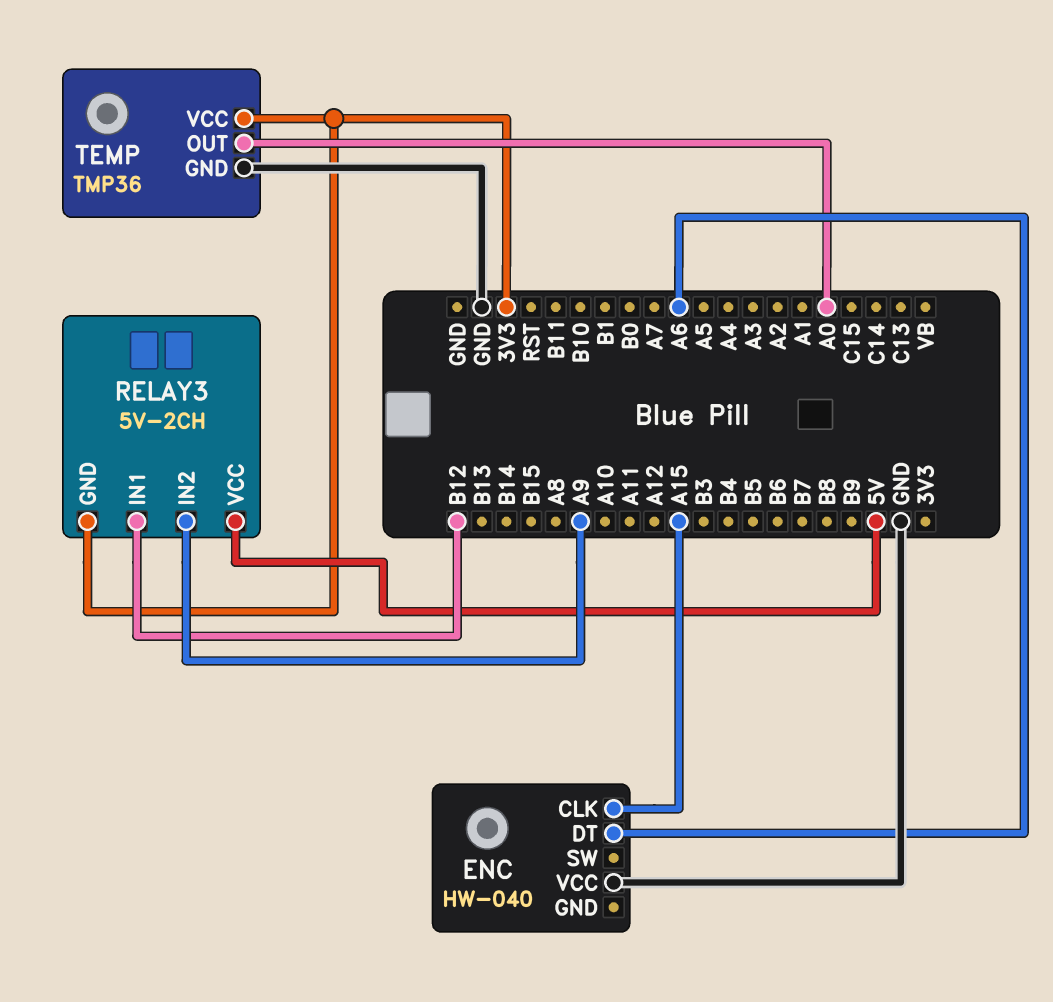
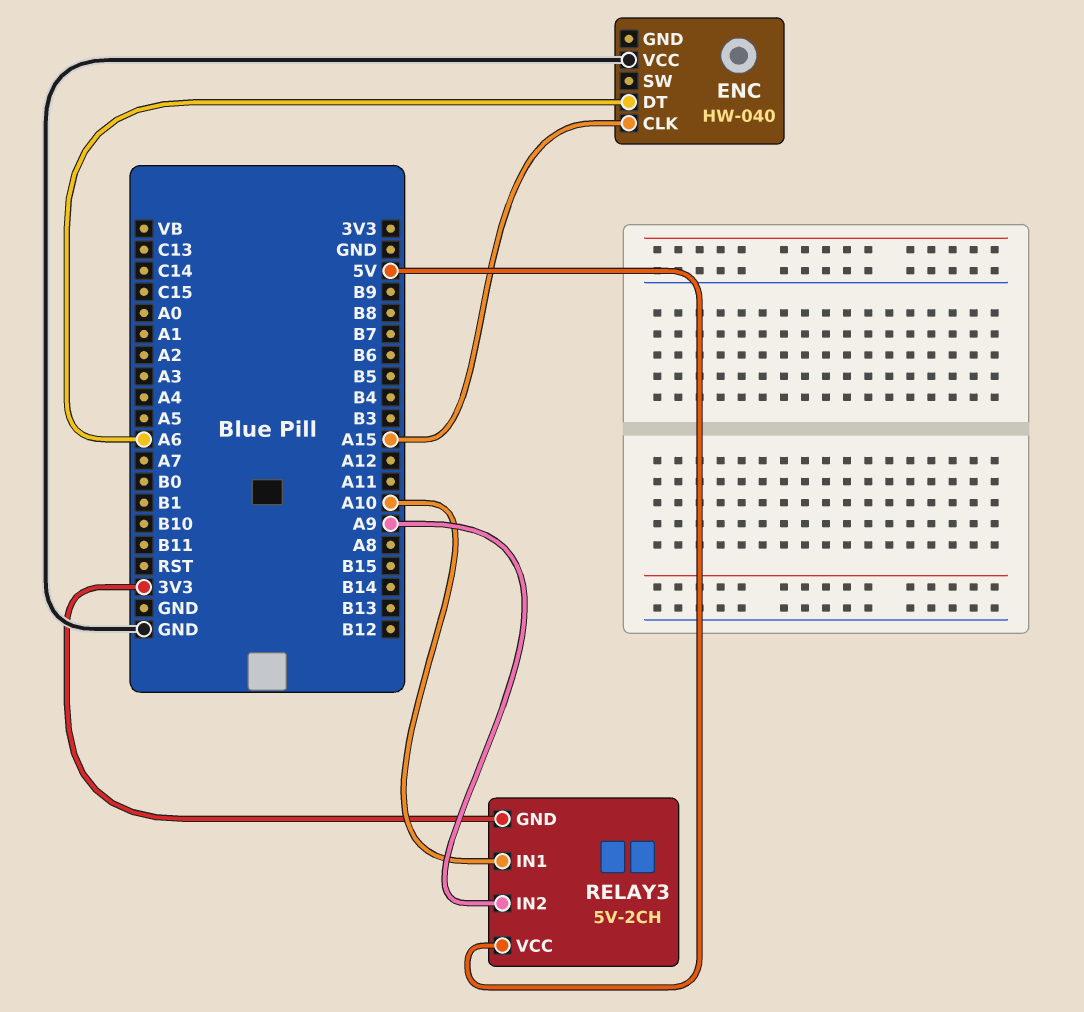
RELAY3 pin IN1: B12 -> A10
TEMP: TMP36 -> none
TEMP pin GND: GND -> none
TEMP pin OUT: A0 -> none
TEMP pin VCC: 3V3 -> none

